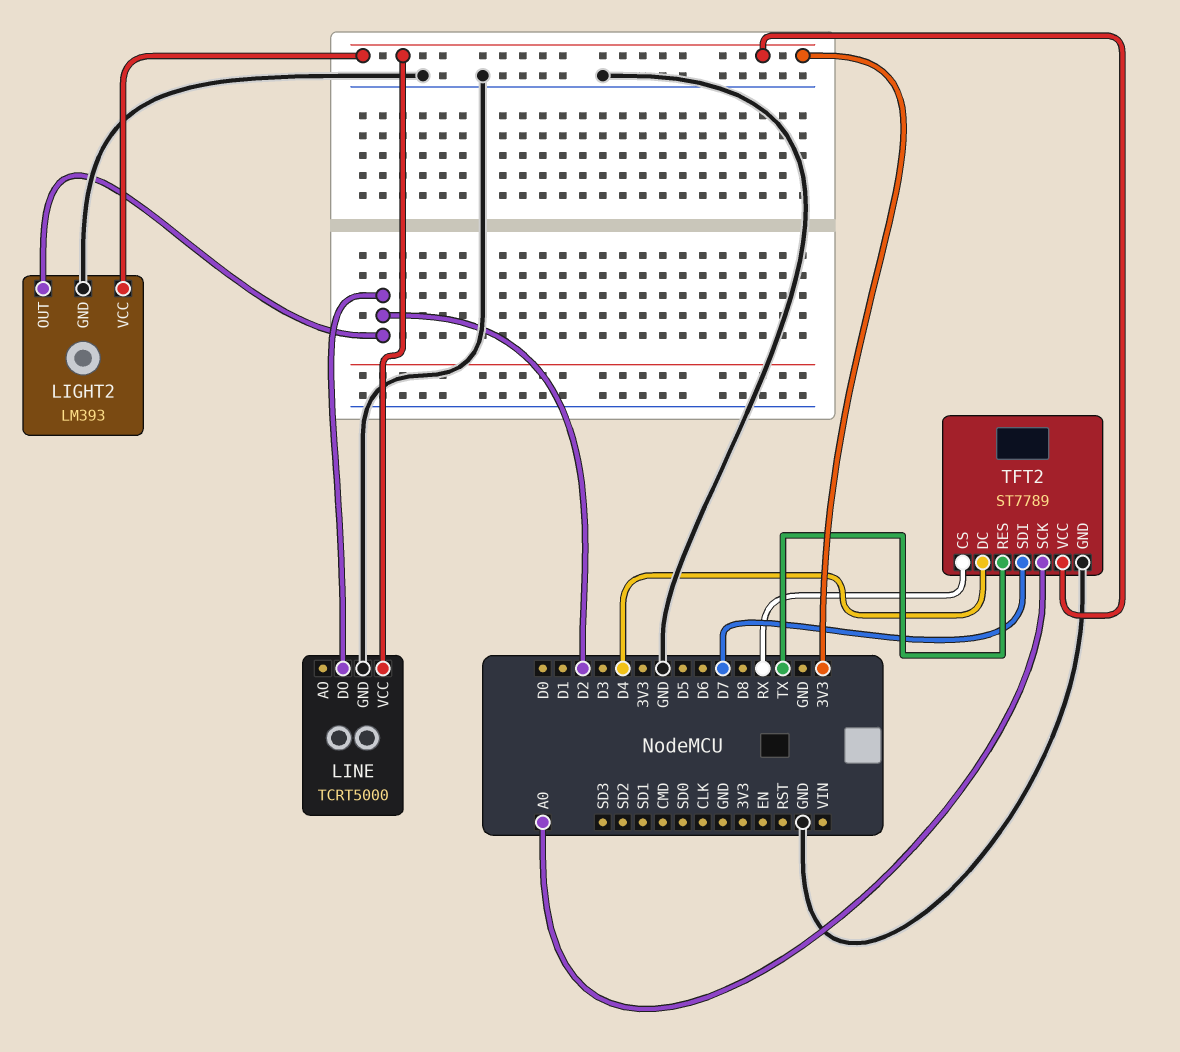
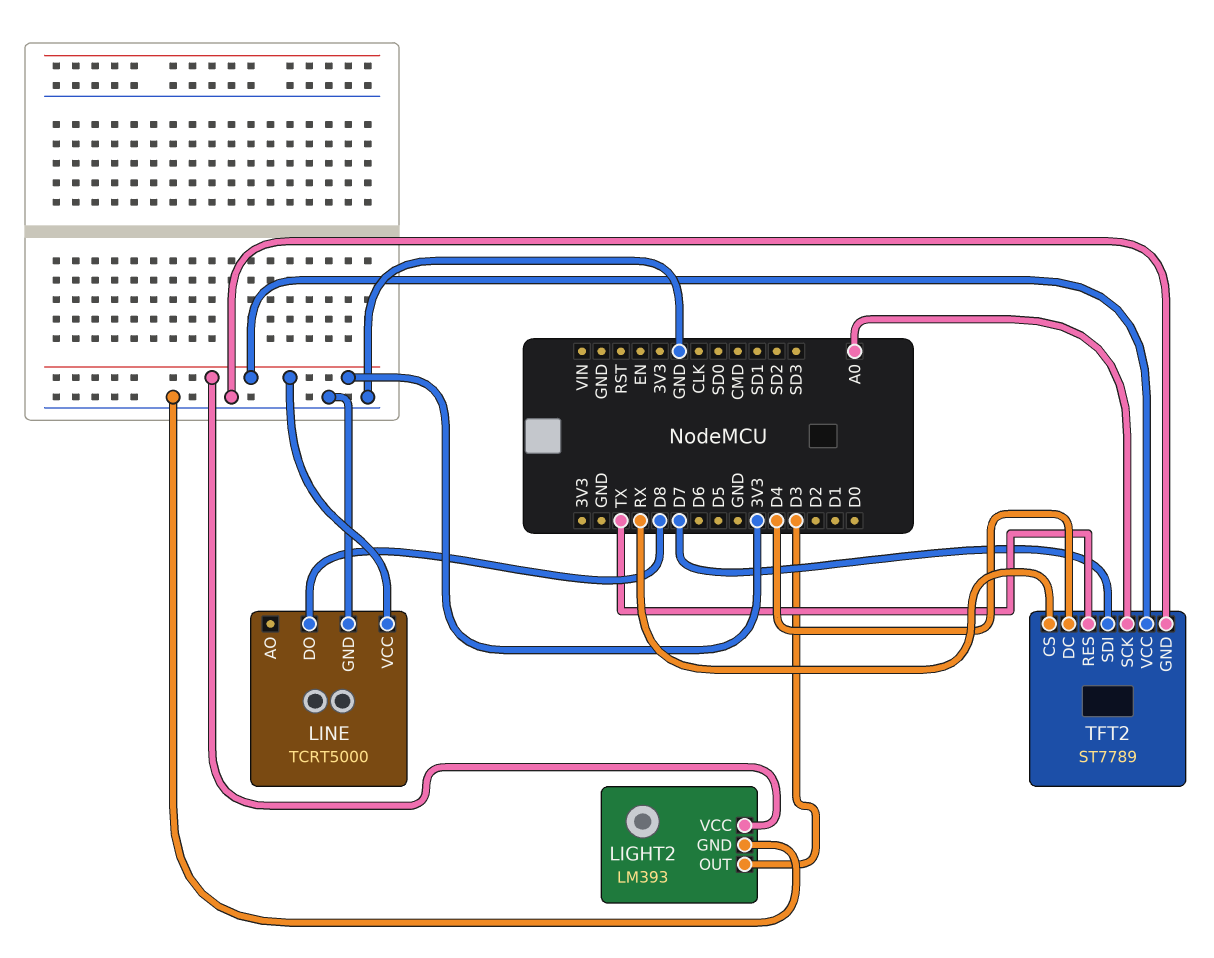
LIGHT2 pin OUT: D2 -> D3
LINE pin DO: D2 -> D8

